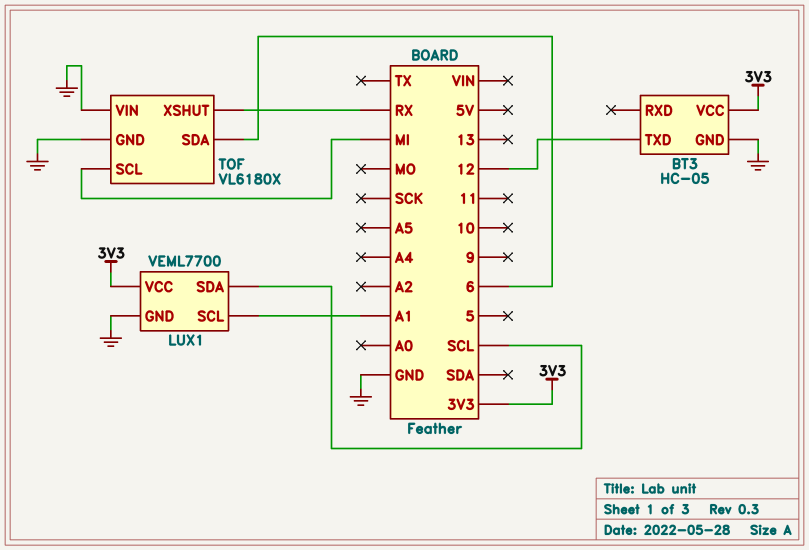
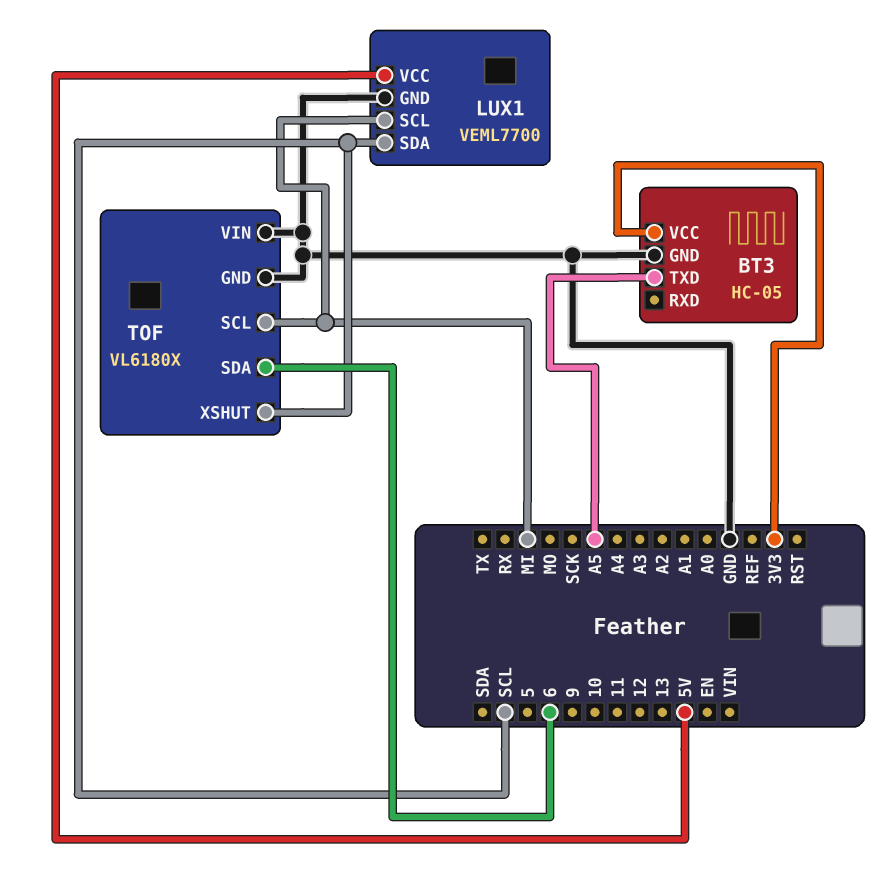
BT3 pin TXD: 12 -> A5
LUX1 pin SCL: A1 -> MI
LUX1 pin VCC: 3V3 -> 5V
TOF pin XSHUT: RX -> SCL

